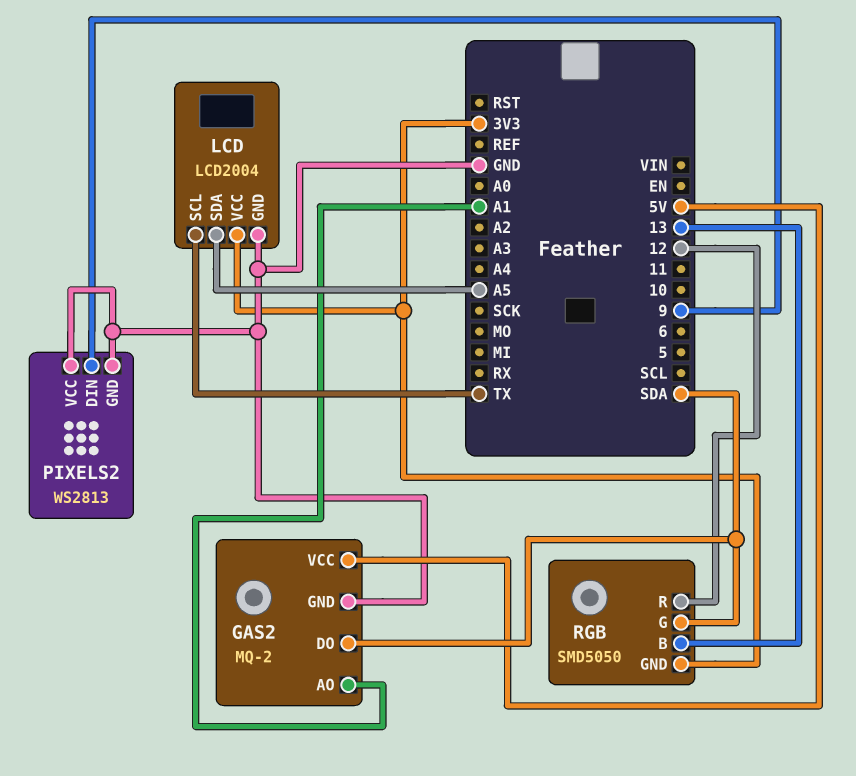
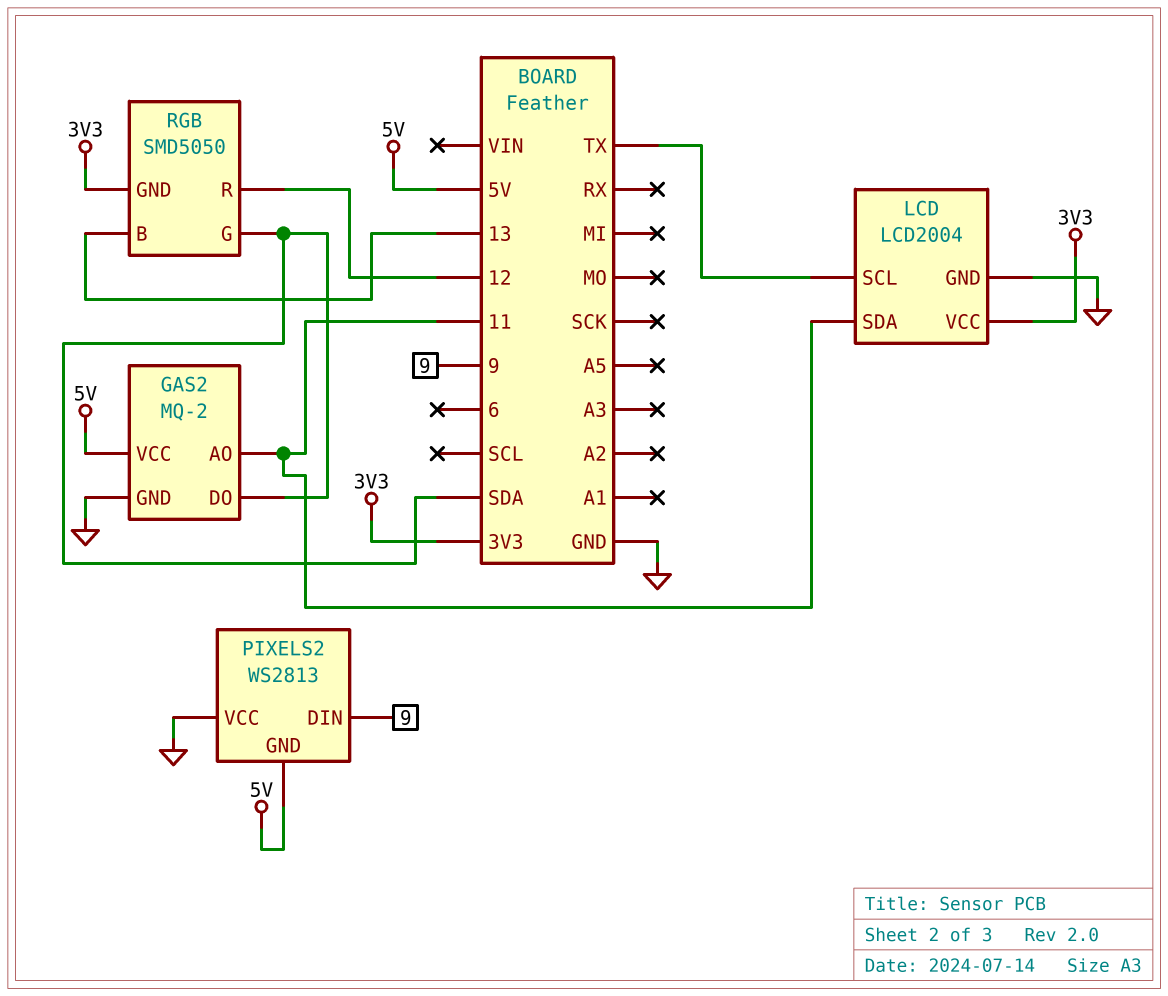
GAS2 pin AO: A1 -> 11
LCD pin SDA: A5 -> 11
PIXELS2 pin GND: GND -> 5V

